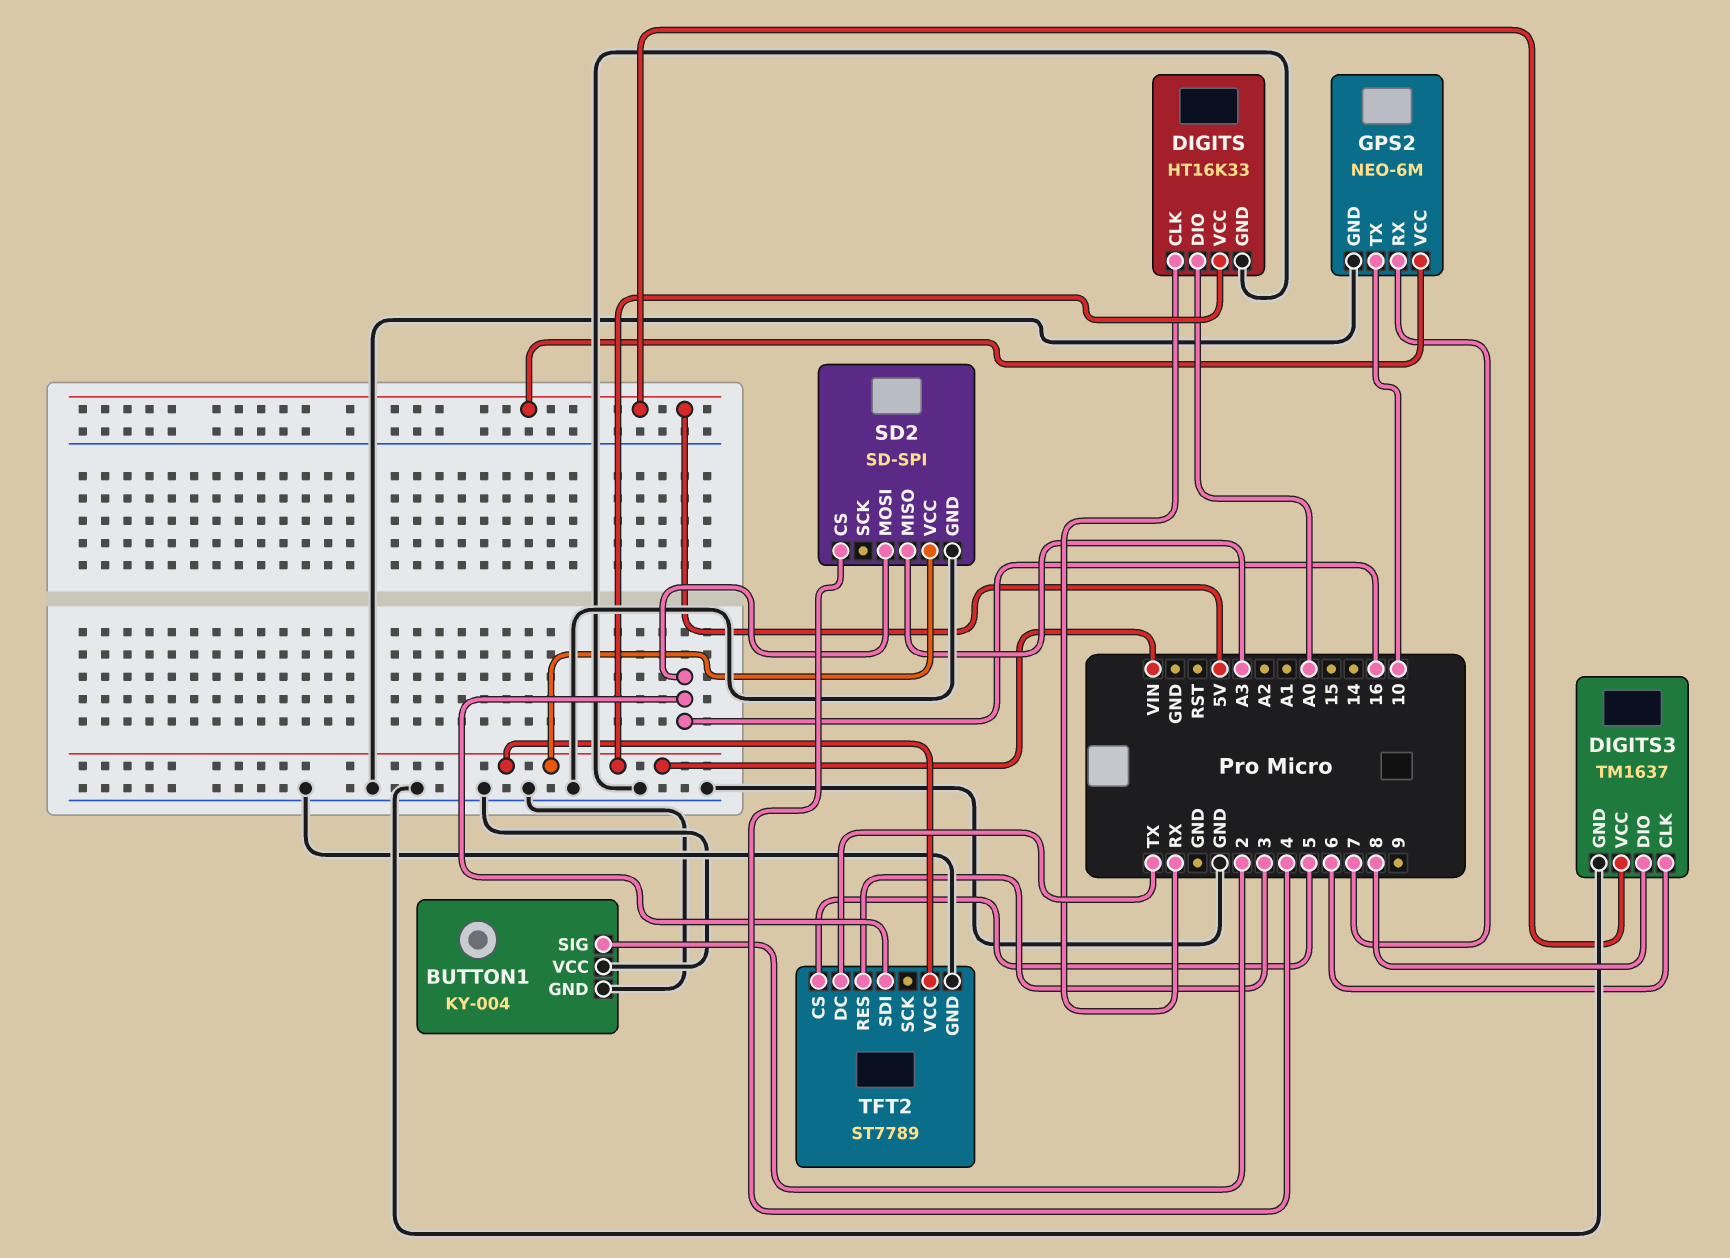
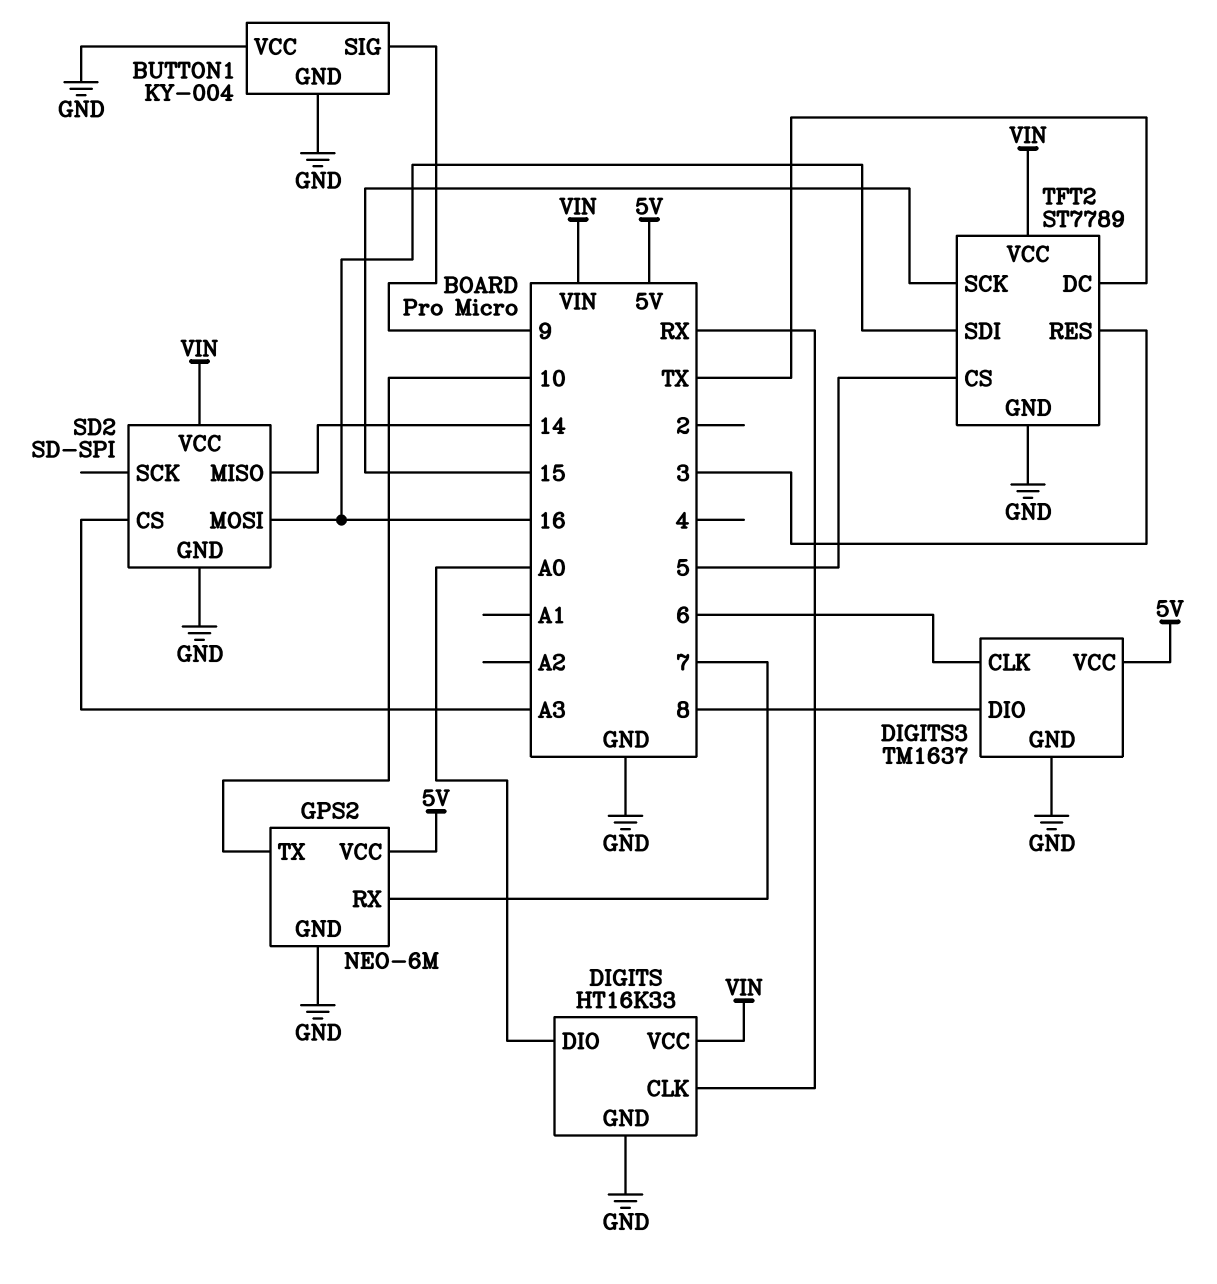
BUTTON1 pin SIG: 2 -> 9
SD2 pin CS: 4 -> A3
SD2 pin MISO: A3 -> 14
TFT2 pin SCK: none -> 15

